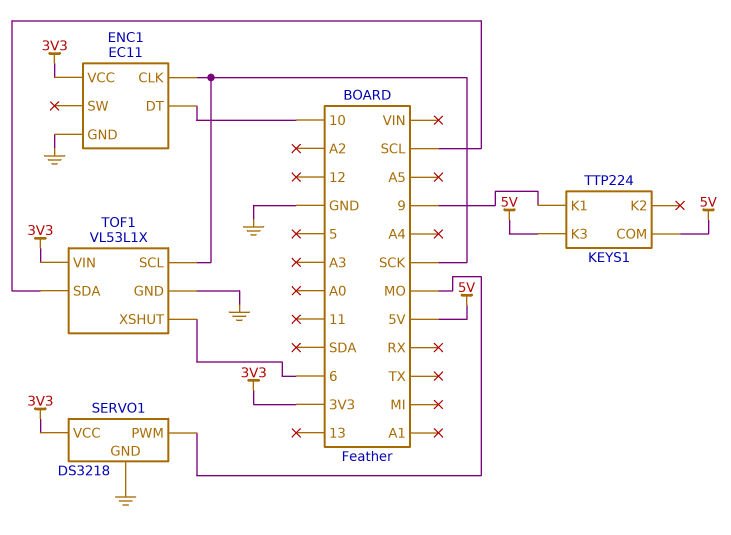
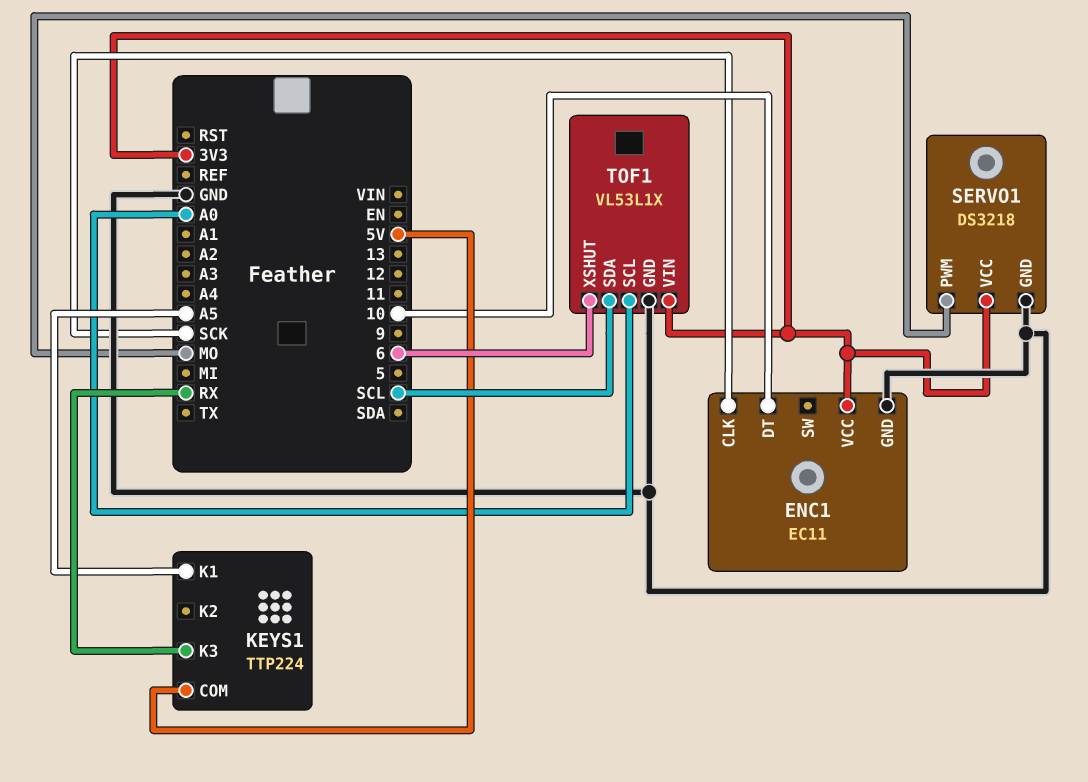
KEYS1 pin K1: 9 -> A5
KEYS1 pin K3: 5V -> RX
TOF1 pin SCL: SCK -> A0

